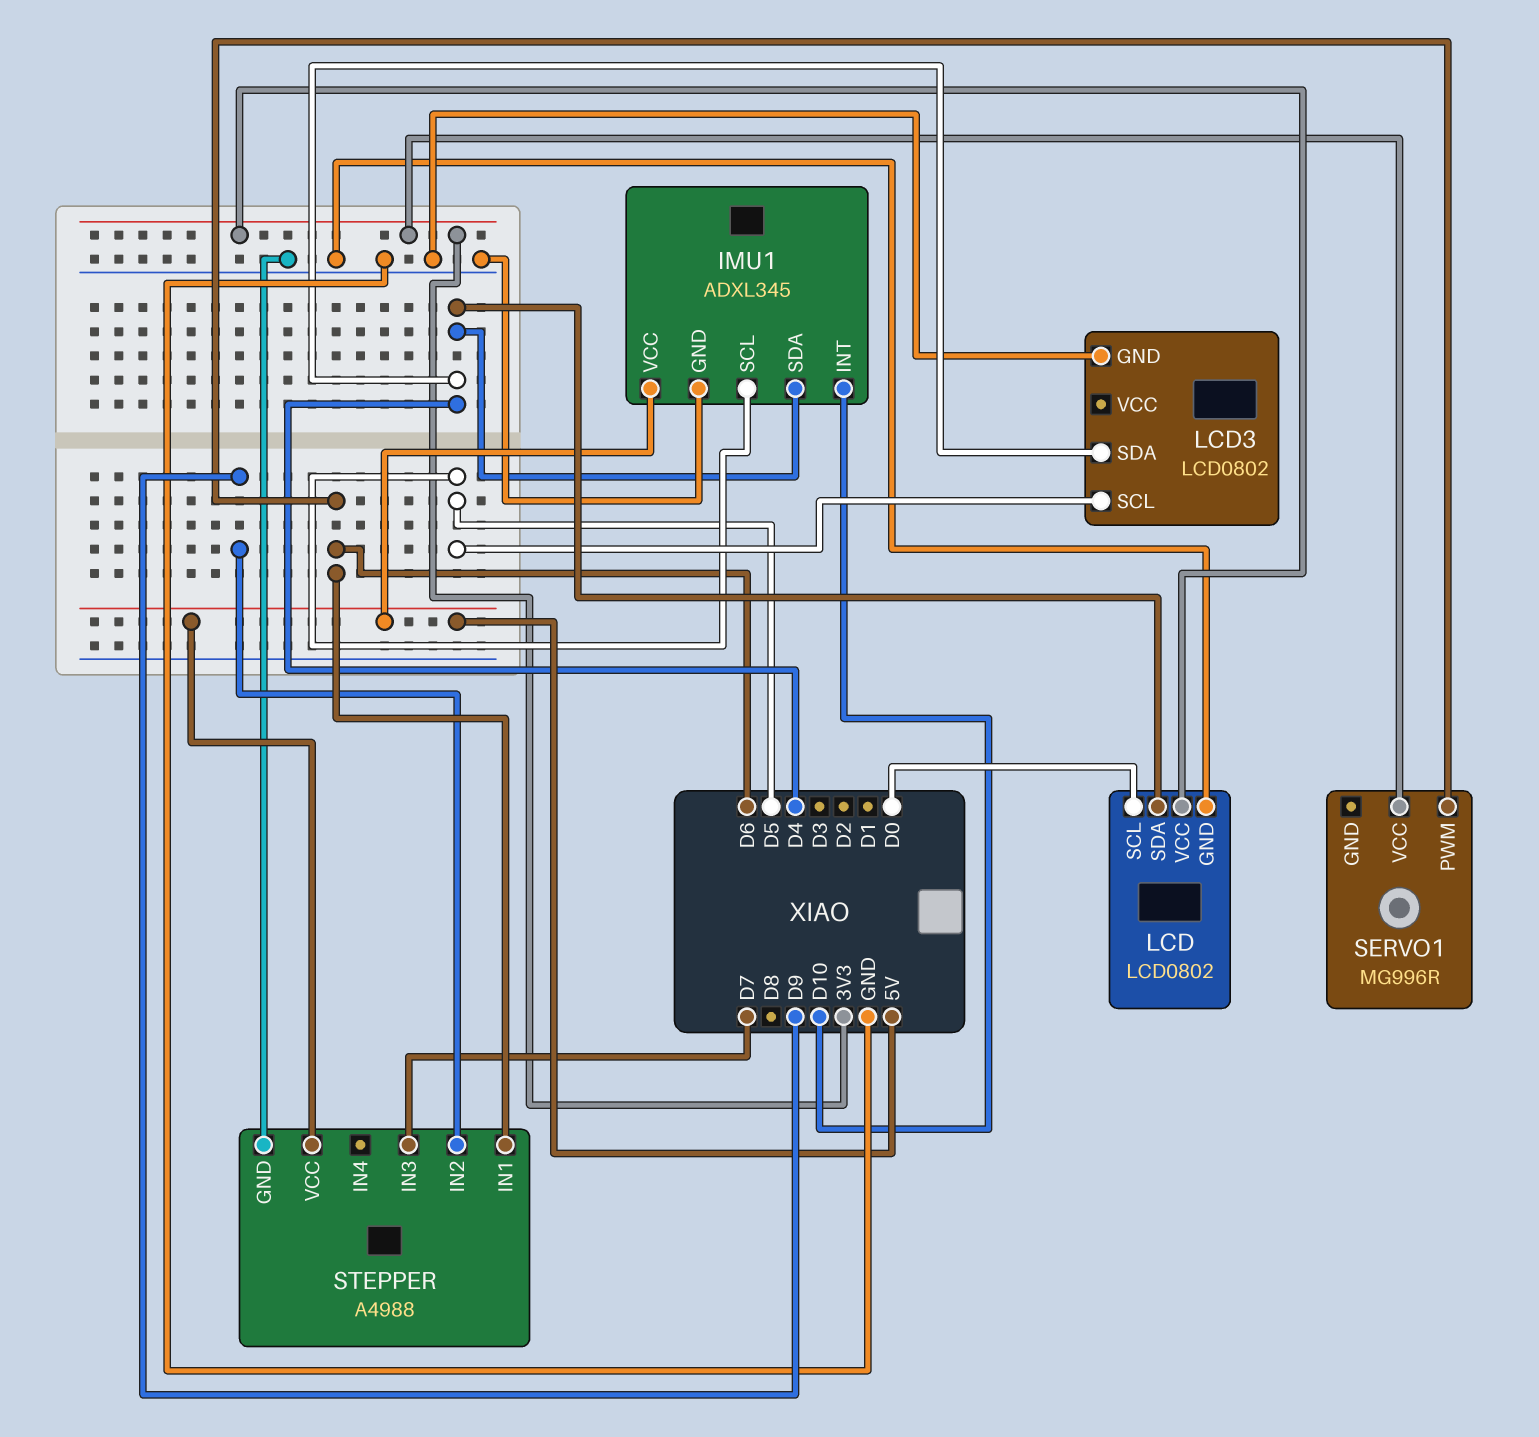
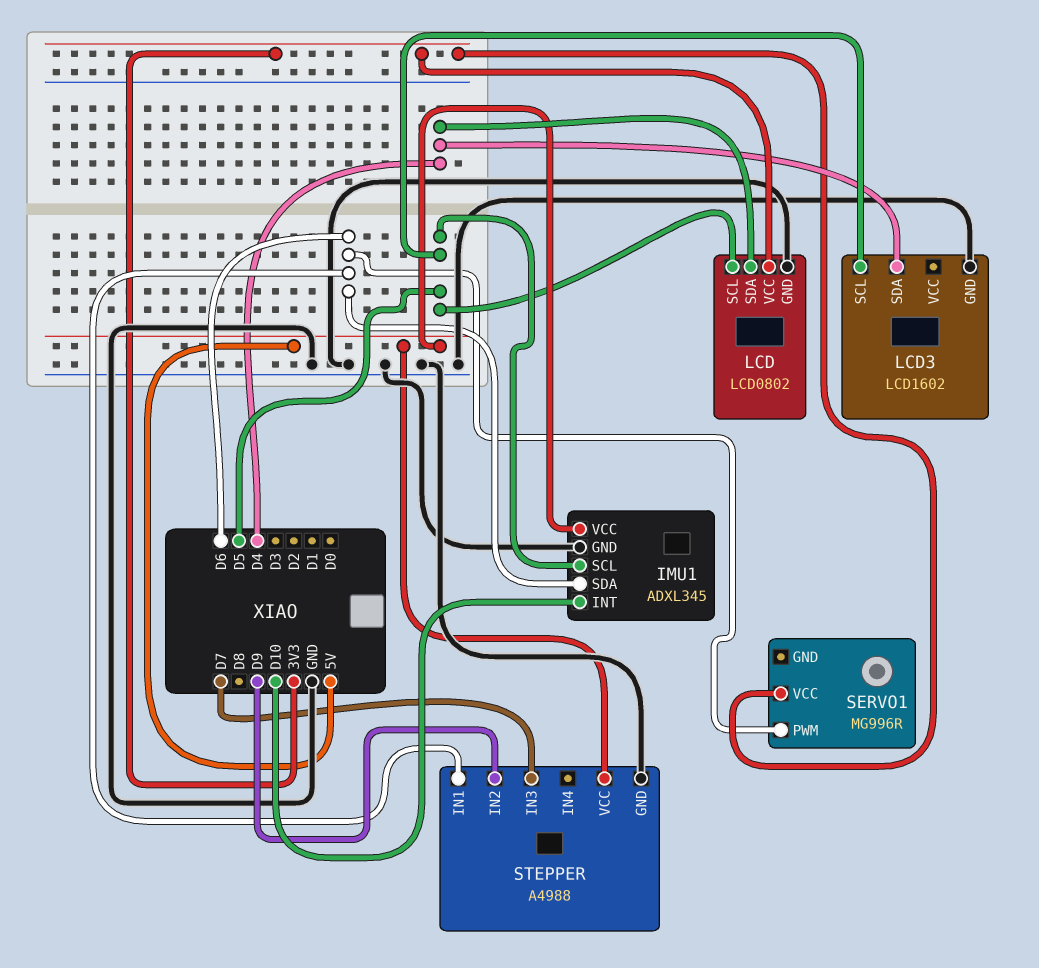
IMU1 pin SDA: D4 -> D6
LCD pin SCL: D0 -> D5
LCD3: LCD0802 -> LCD1602

